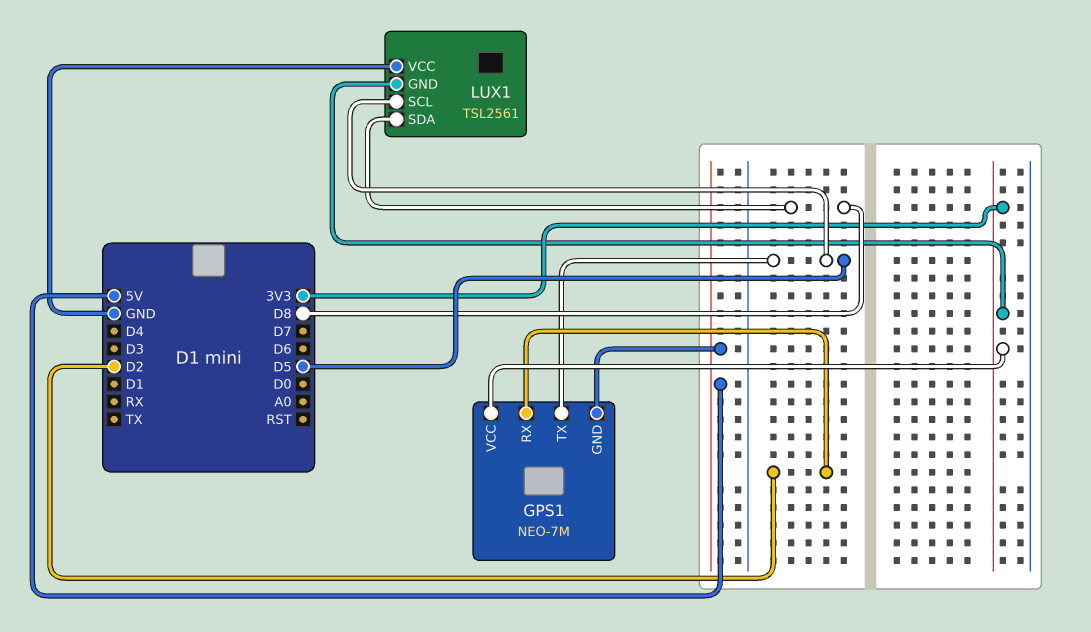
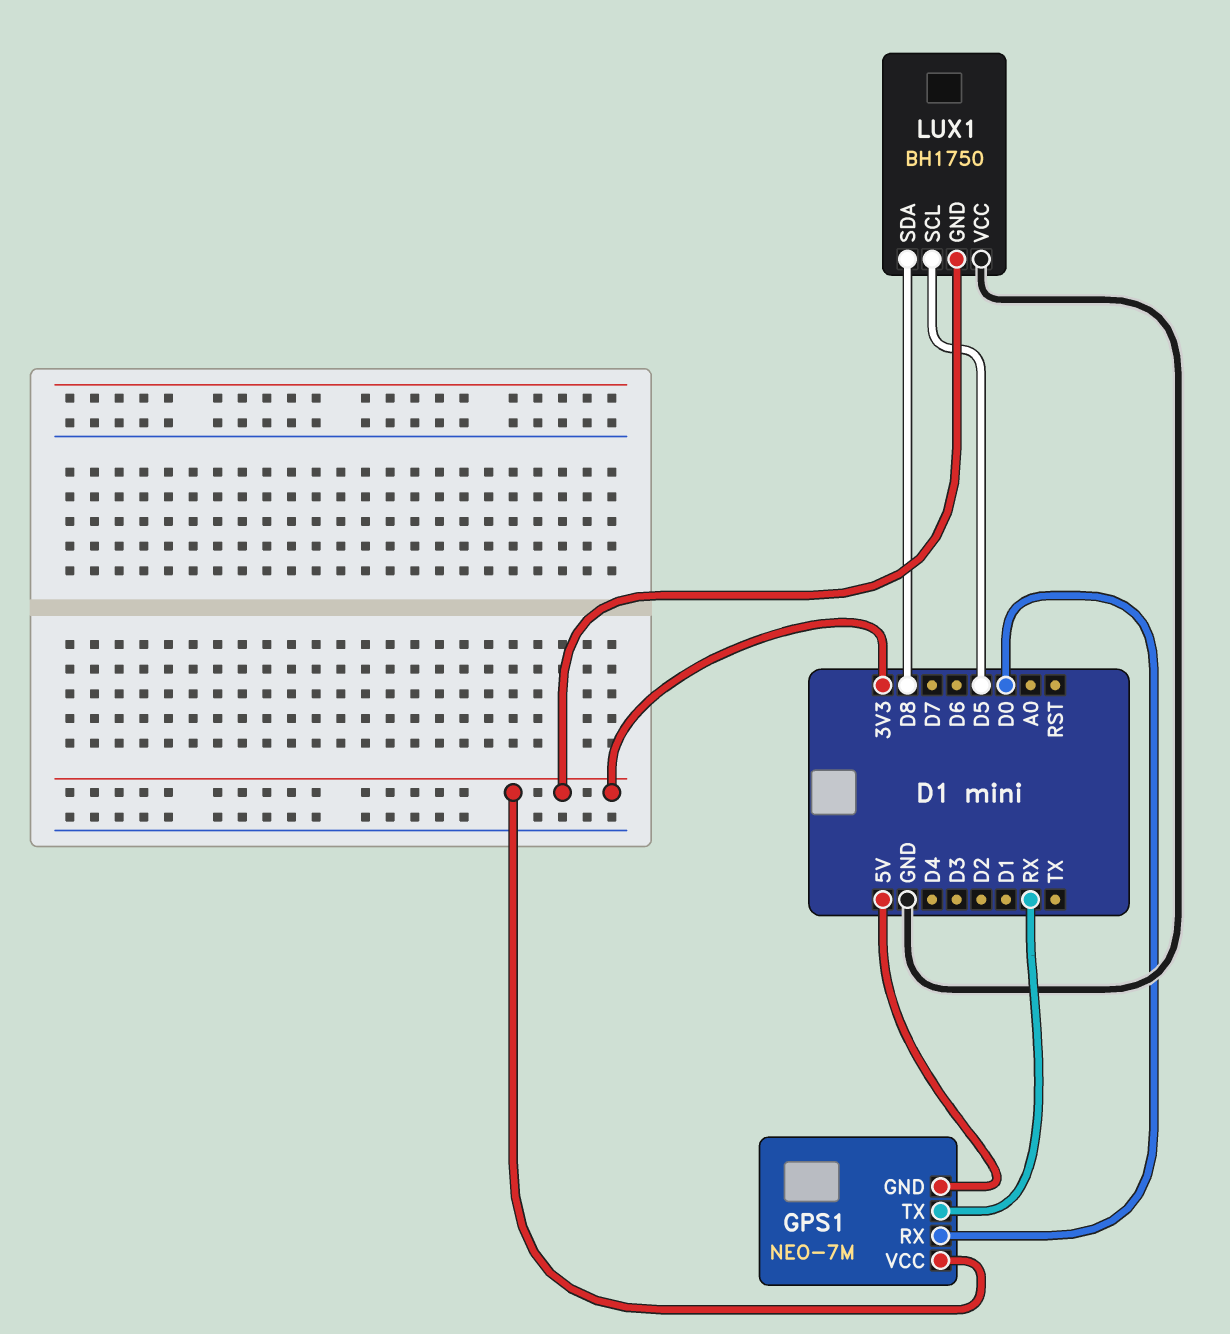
GPS1 pin RX: D2 -> D0
GPS1 pin TX: D5 -> RX
LUX1: TSL2561 -> BH1750

